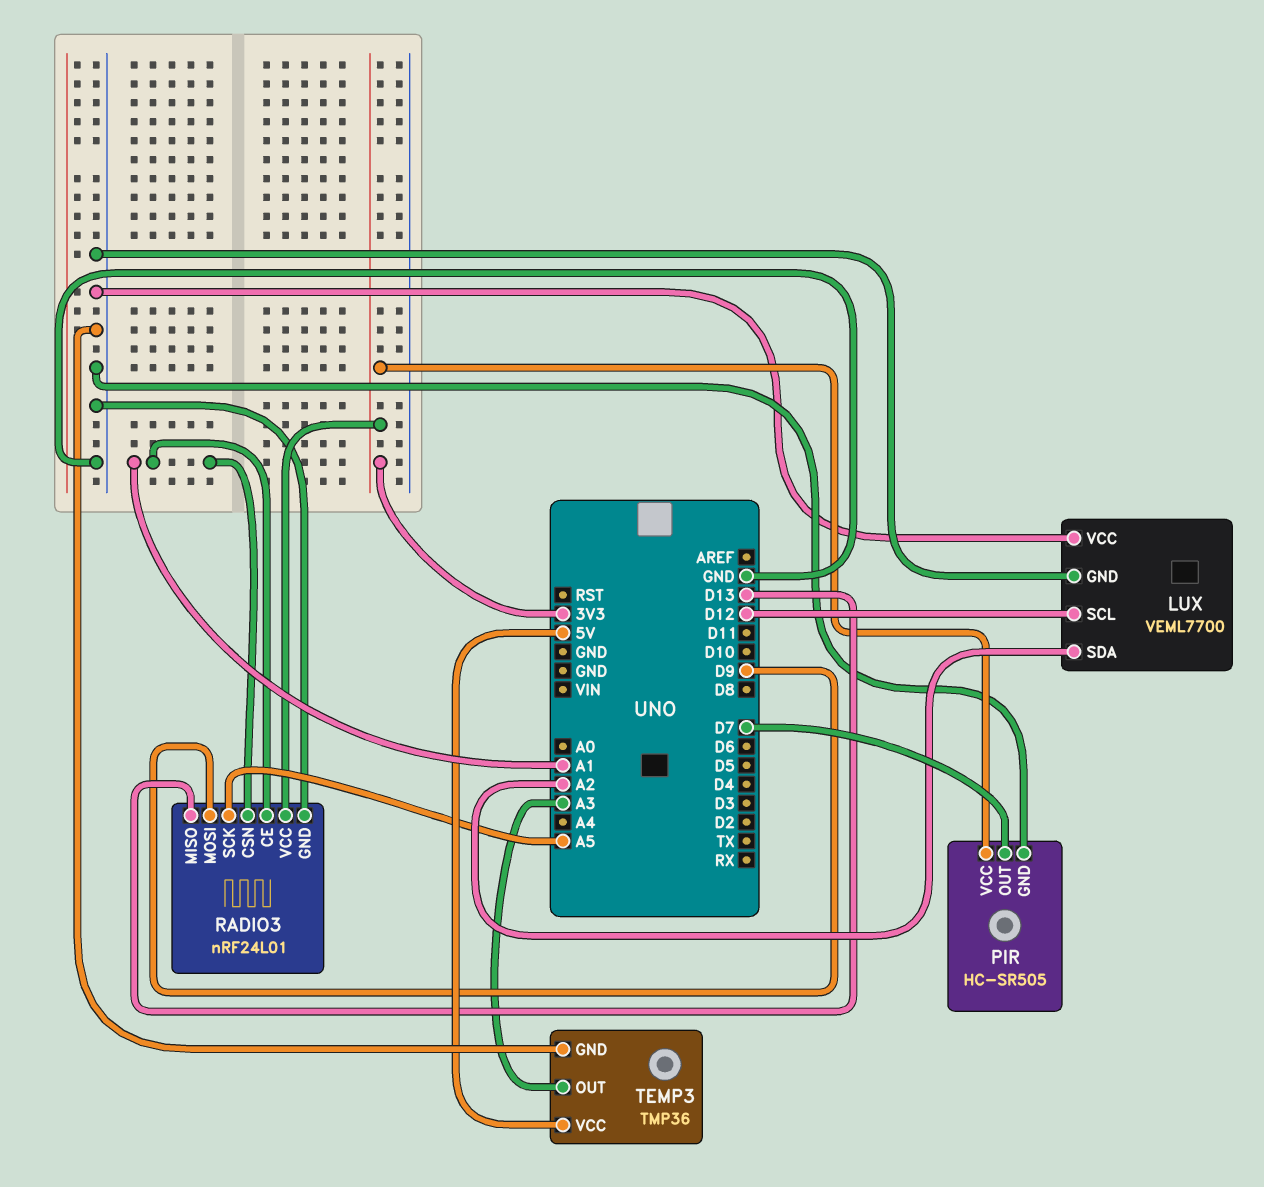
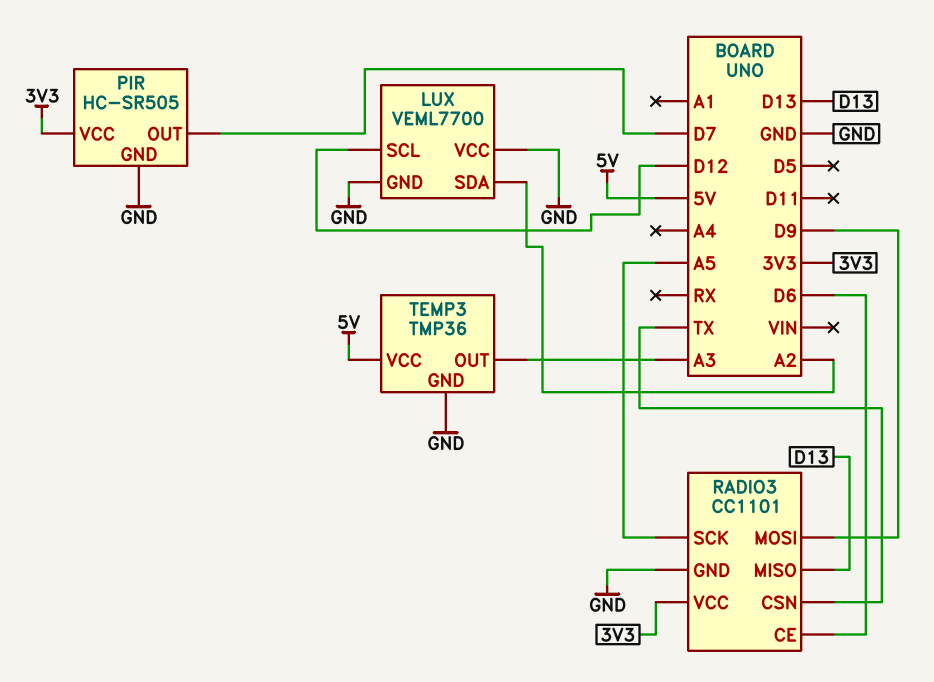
RADIO3: nRF24L01 -> CC1101
RADIO3 pin CE: A1 -> D6
RADIO3 pin CSN: A1 -> TX

